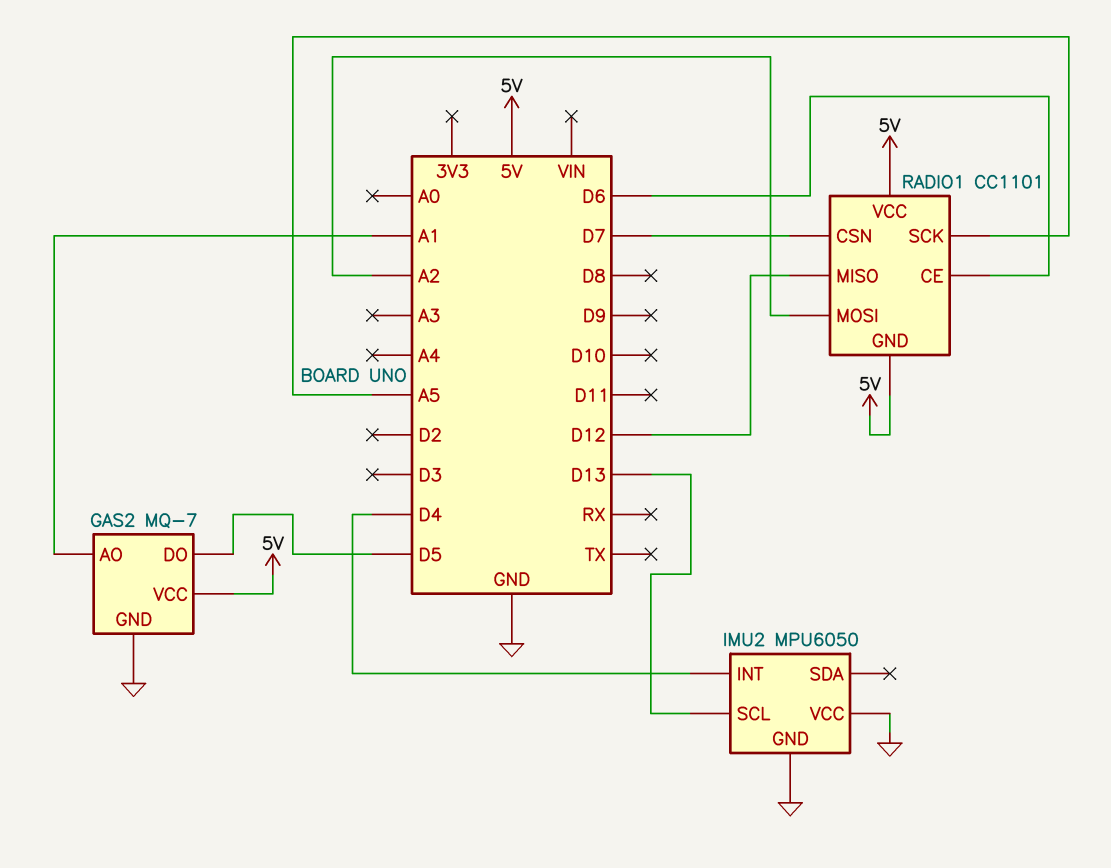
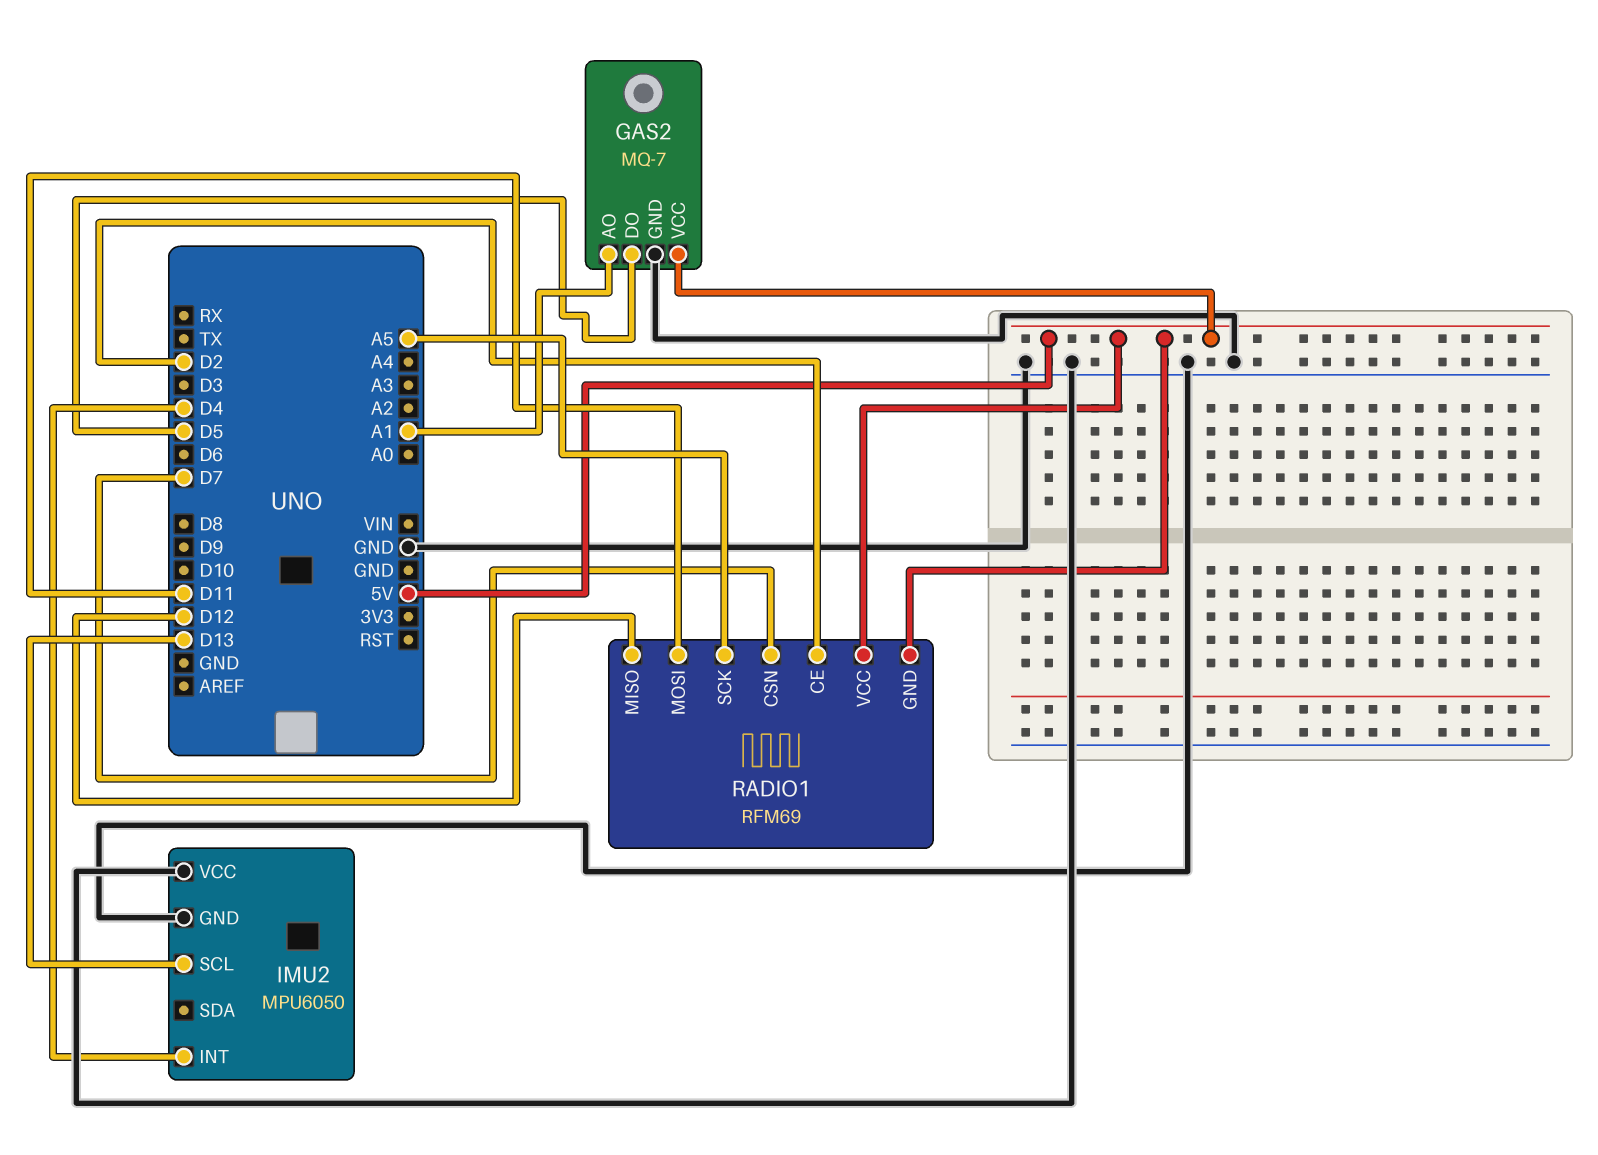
RADIO1: CC1101 -> RFM69
RADIO1 pin CE: D6 -> D2
RADIO1 pin MOSI: A2 -> D11

